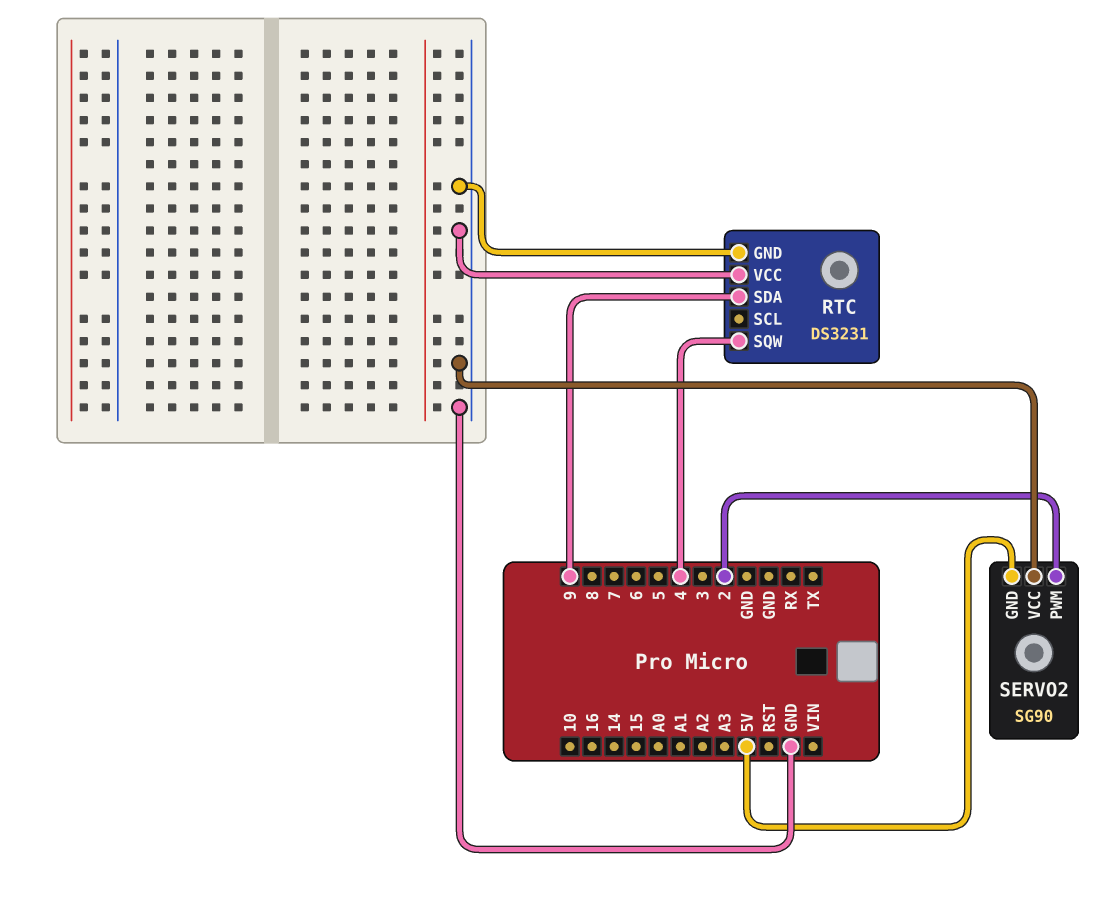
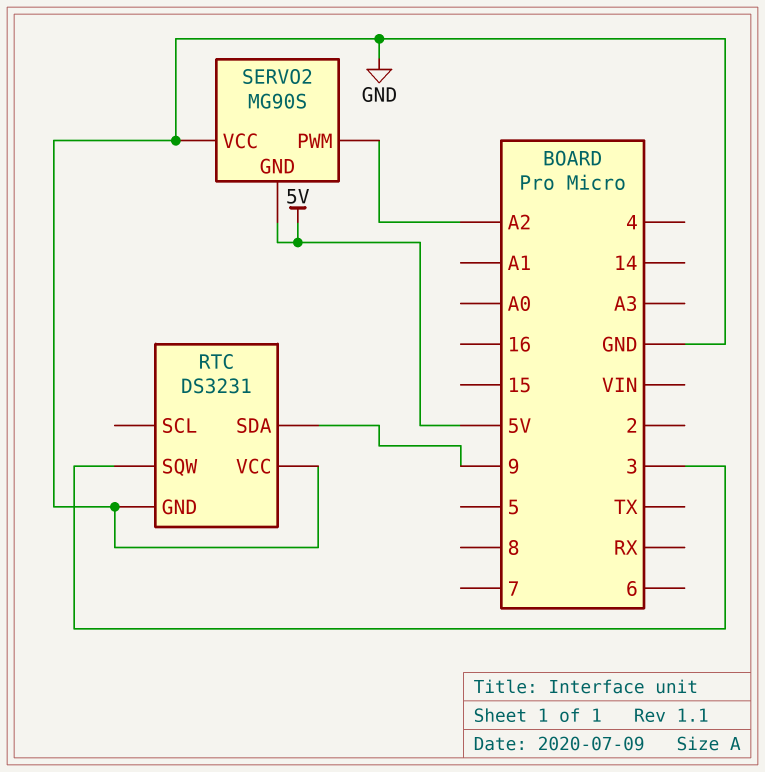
RTC pin SQW: 4 -> 3
SERVO2: SG90 -> MG90S
SERVO2 pin PWM: 2 -> A2

